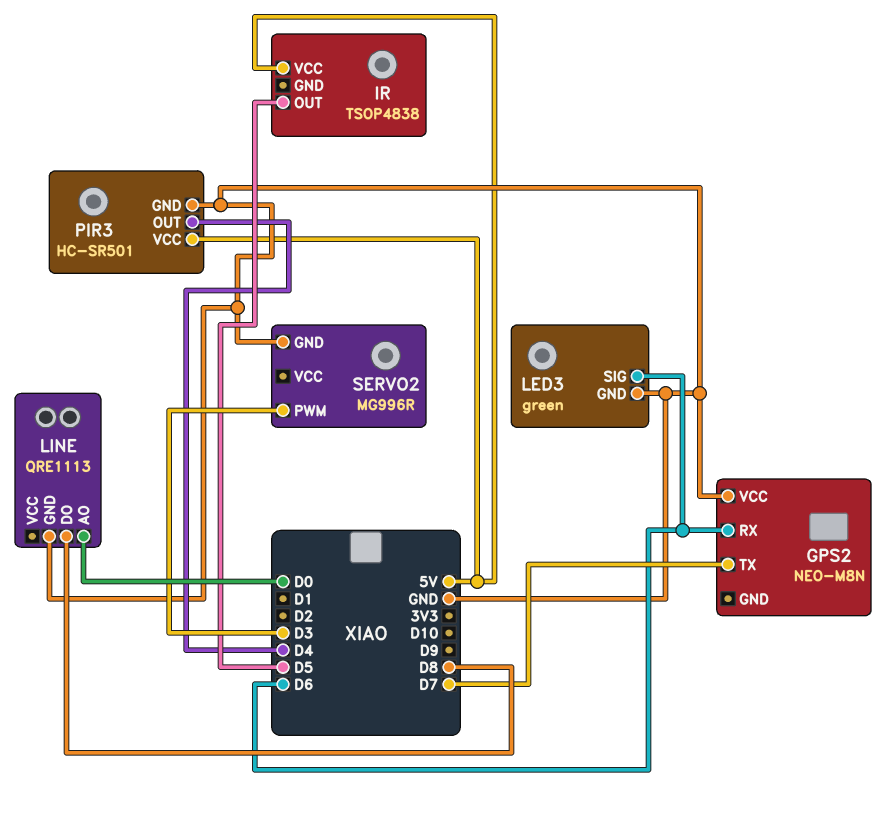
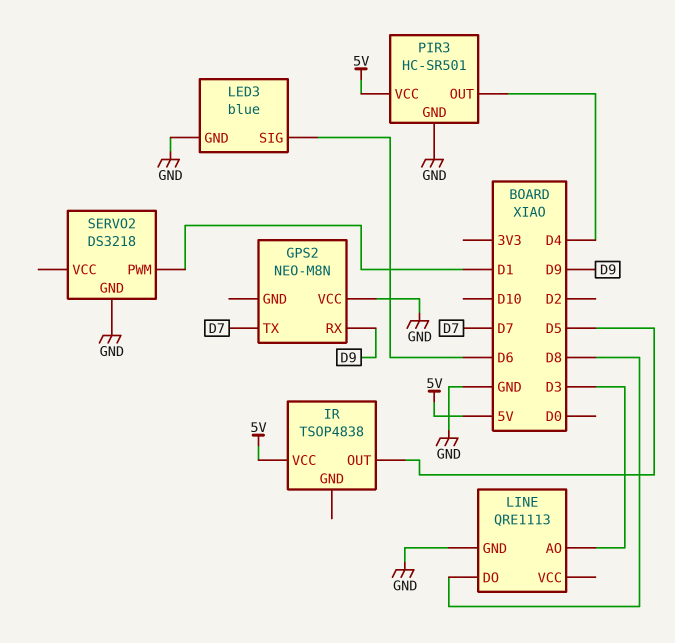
GPS2 pin RX: D6 -> D9
LED3: green -> blue
LINE pin AO: D0 -> D3
SERVO2: MG996R -> DS3218
SERVO2 pin PWM: D3 -> D1

